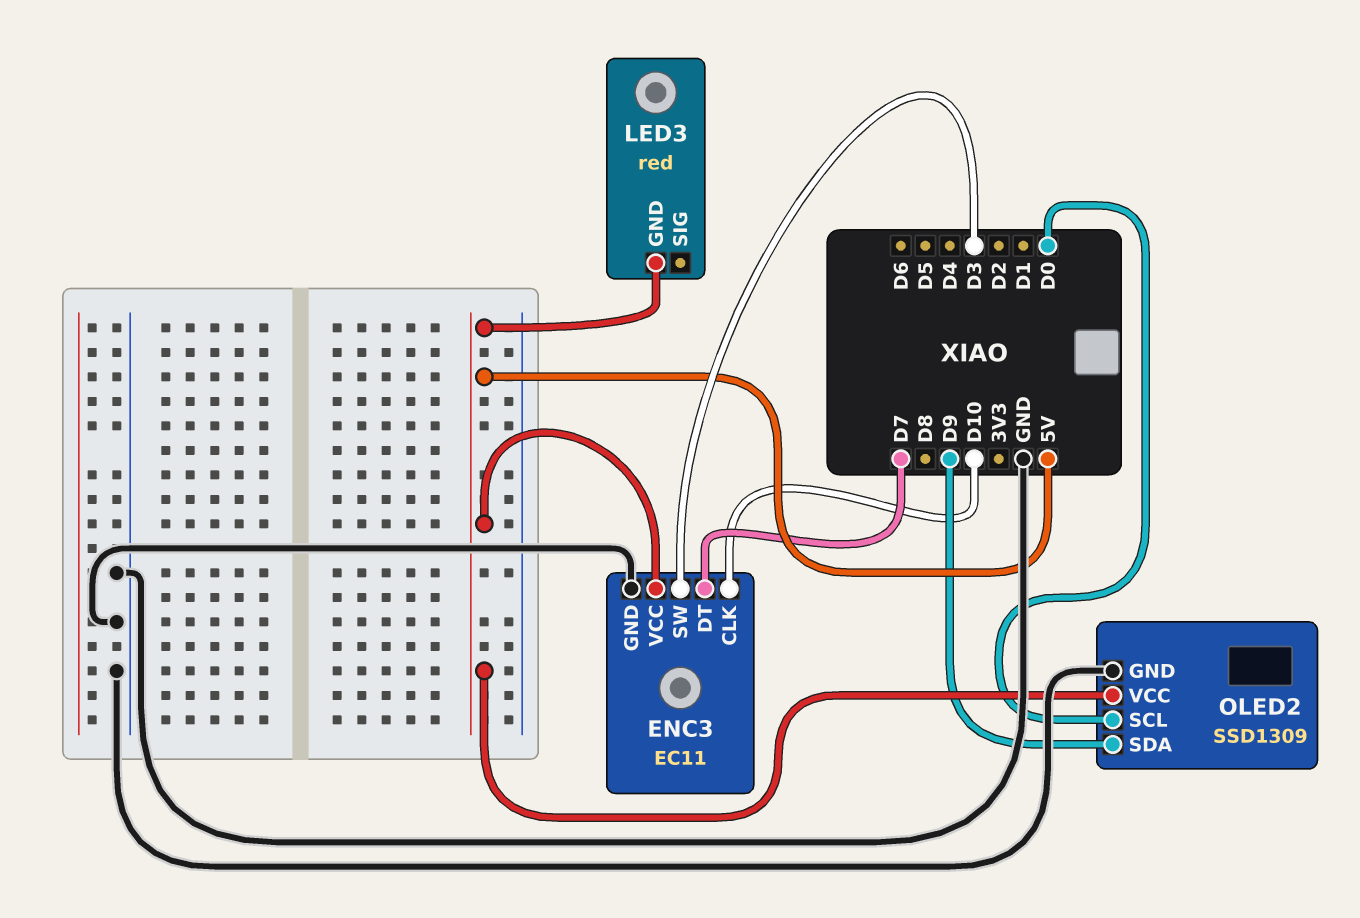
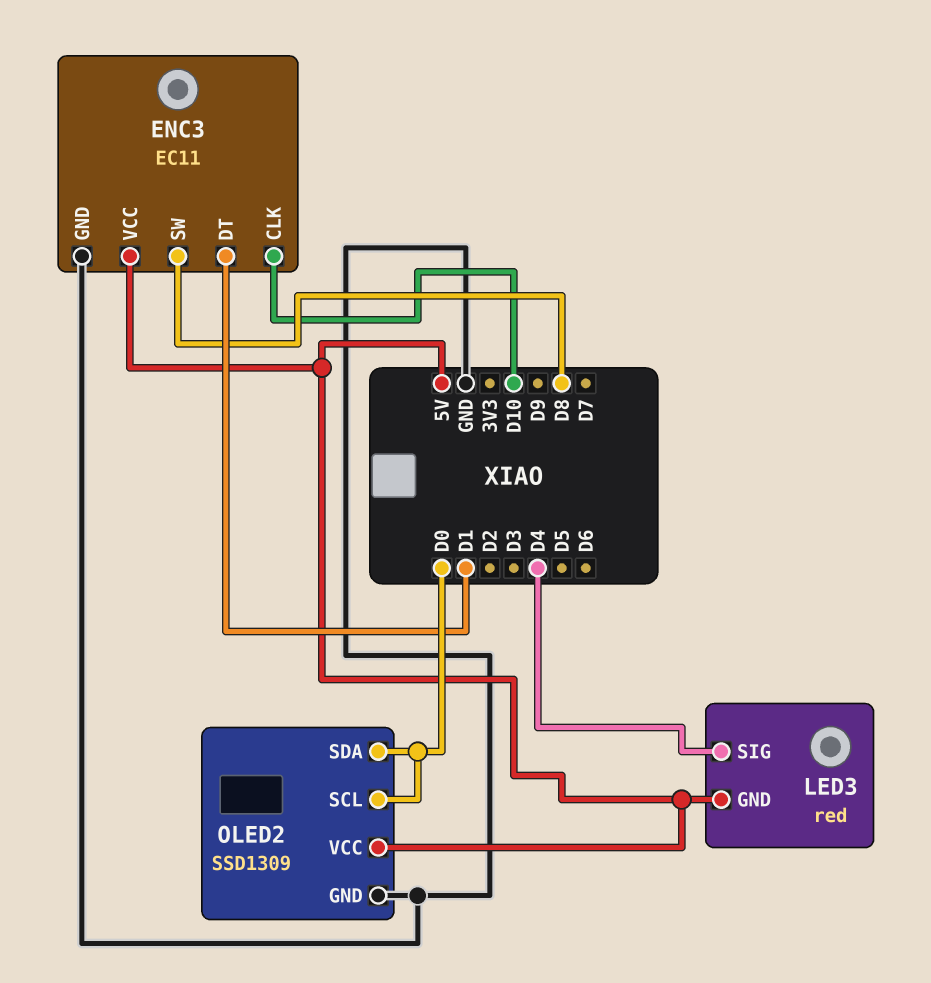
ENC3 pin DT: D7 -> D1
ENC3 pin SW: D3 -> D8
LED3 pin SIG: none -> D4
OLED2 pin SDA: D9 -> D0

